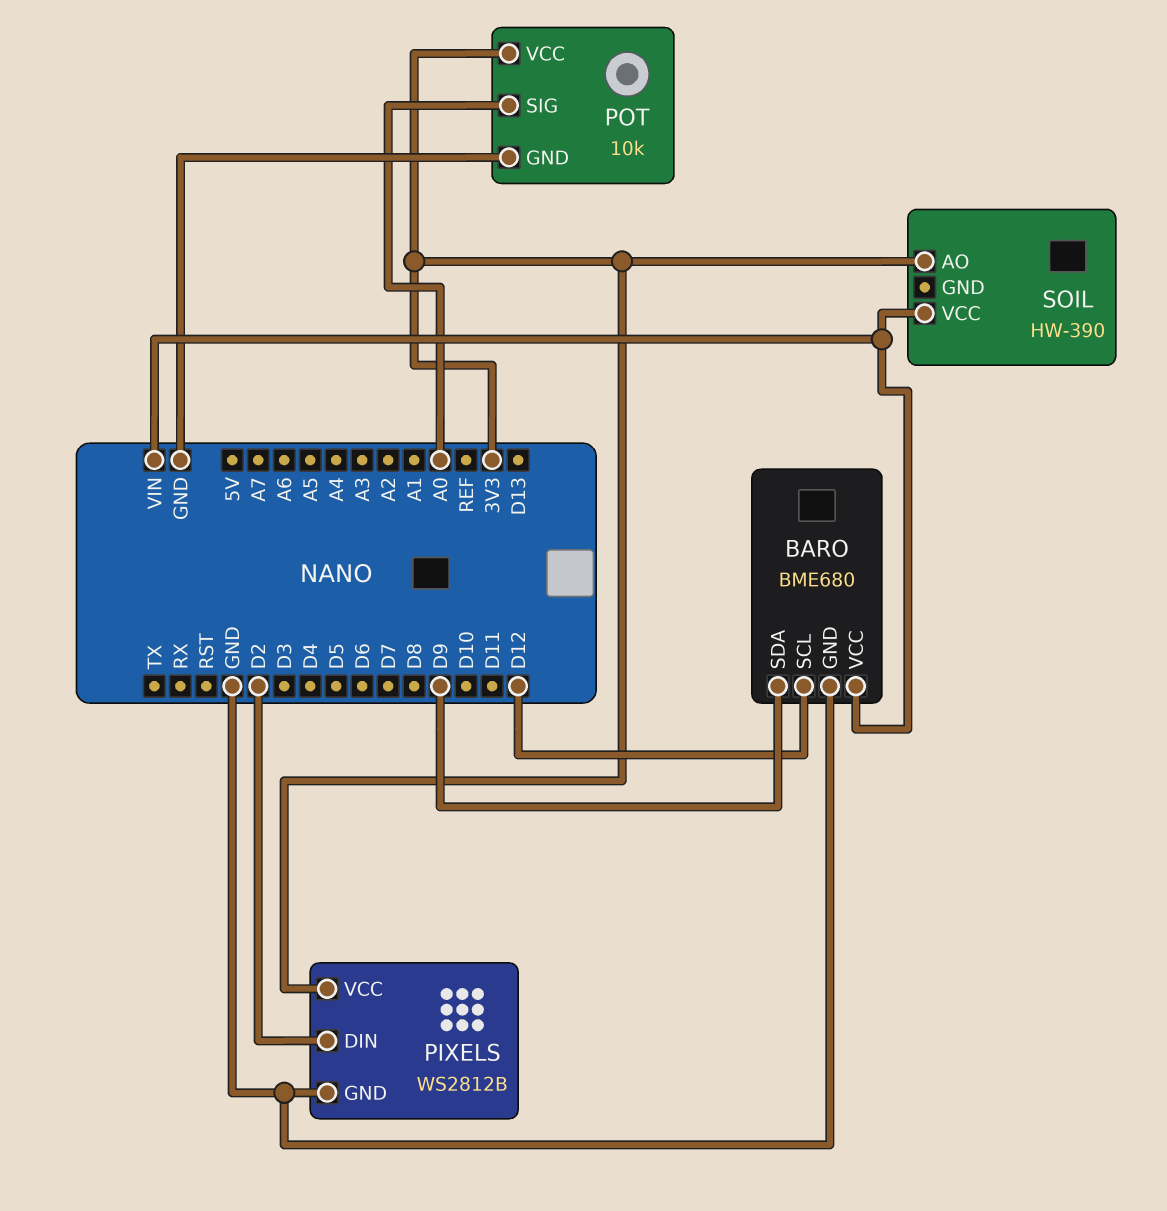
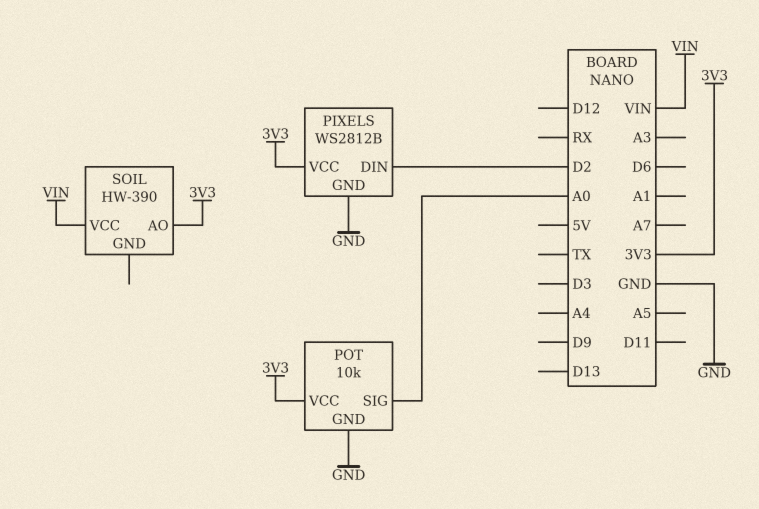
BARO: BME680 -> none
BARO pin GND: GND -> none
BARO pin SCL: D12 -> none
BARO pin SDA: D9 -> none
BARO pin VCC: VIN -> none

